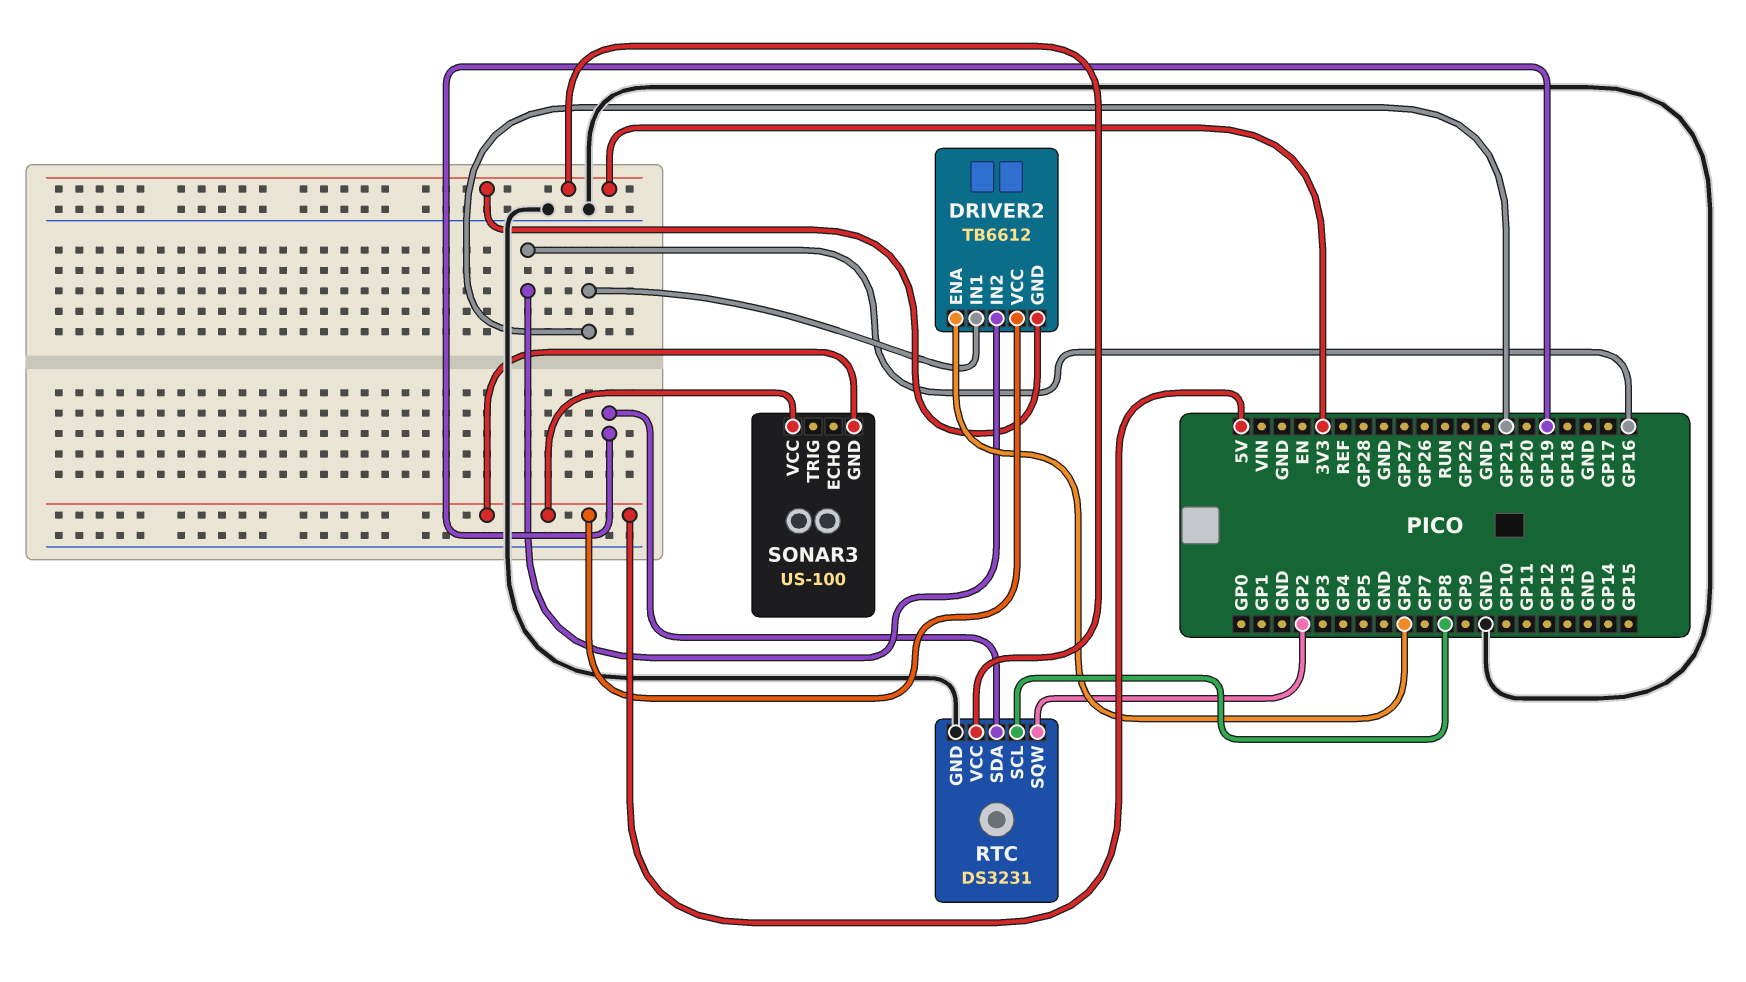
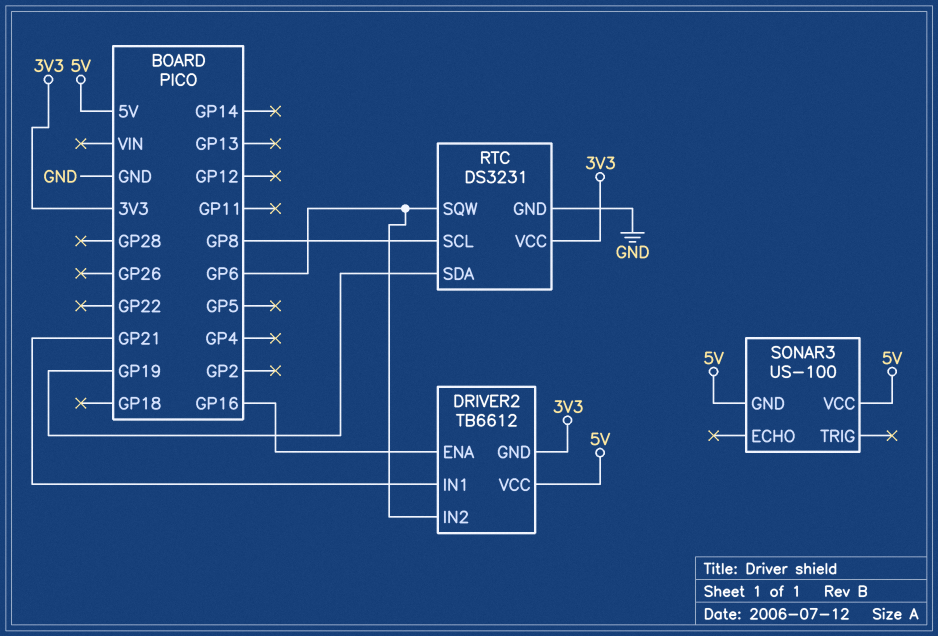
DRIVER2 pin ENA: GP6 -> GP16
DRIVER2 pin IN2: GP16 -> GP6
RTC pin SQW: GP2 -> GP6

